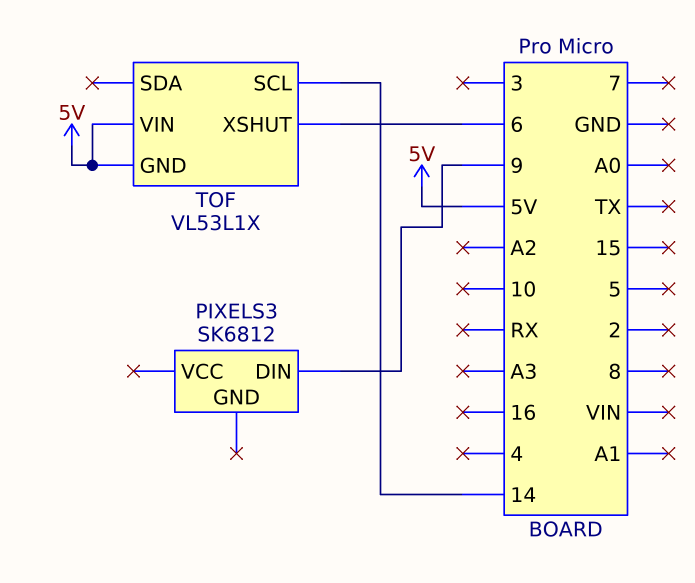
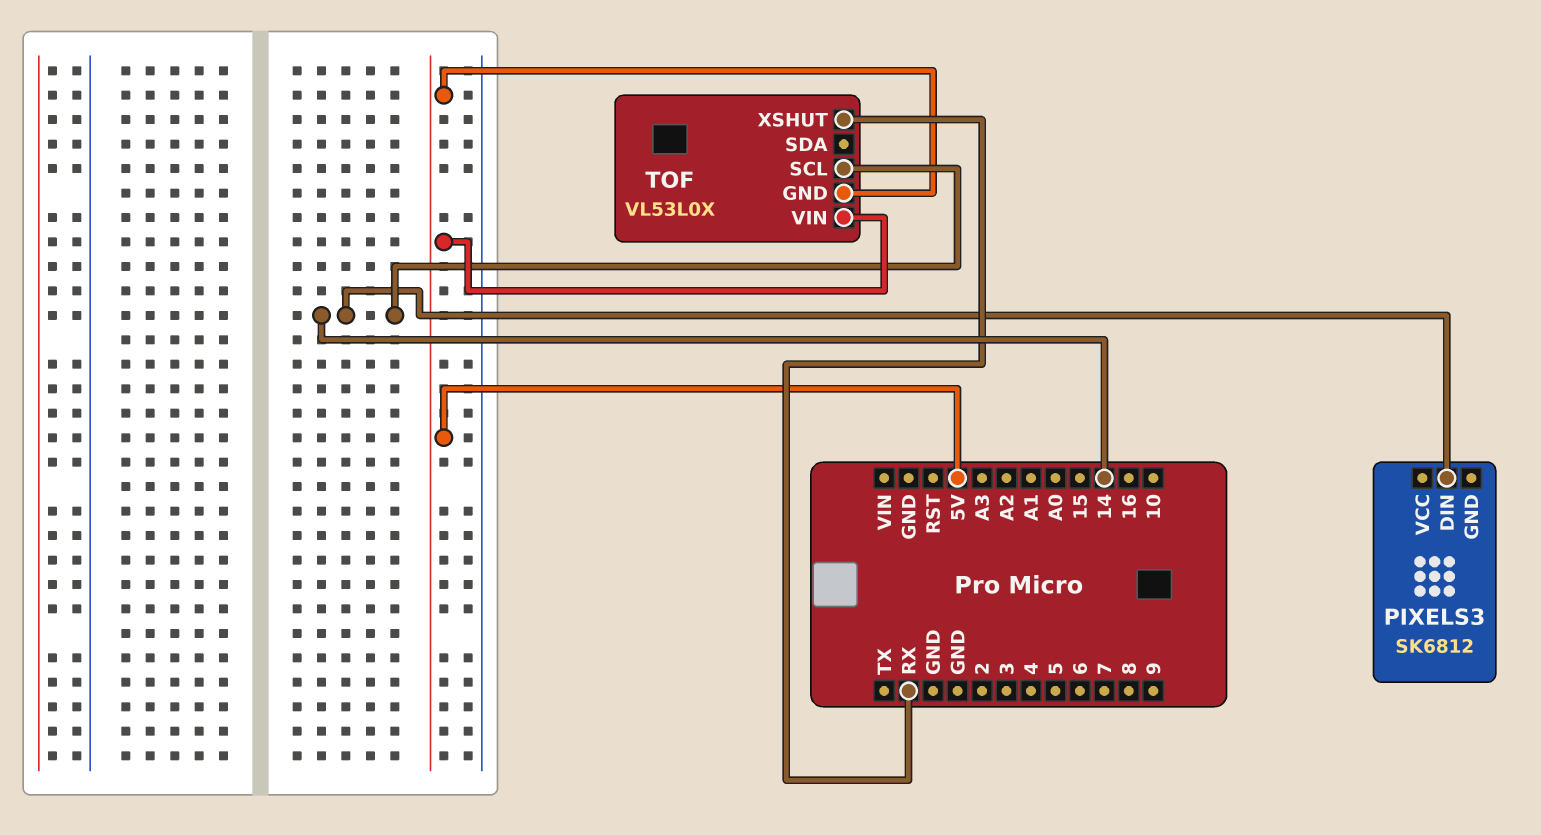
PIXELS3 pin DIN: 9 -> 14
TOF: VL53L1X -> VL53L0X
TOF pin XSHUT: 6 -> RX

